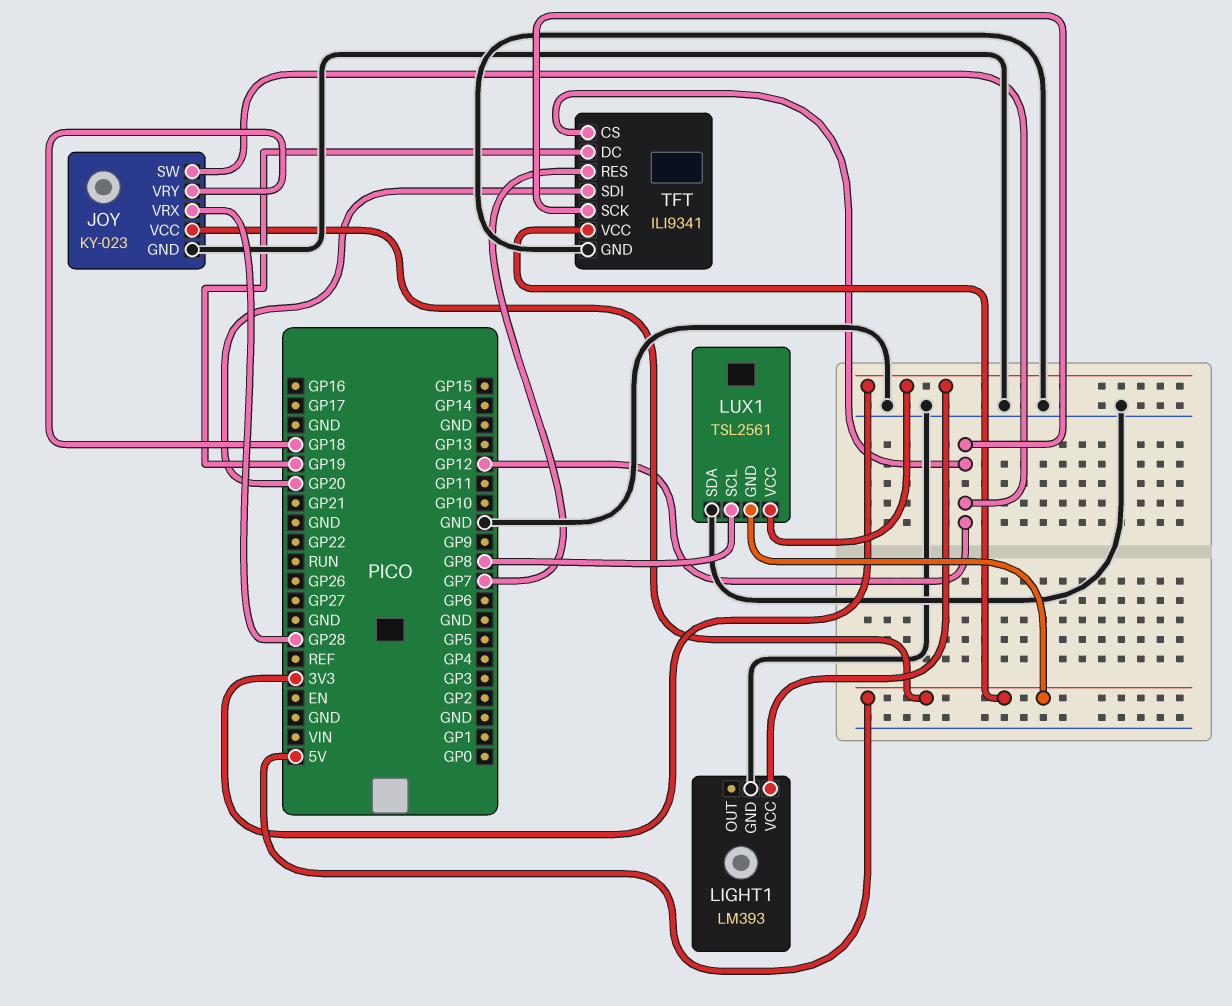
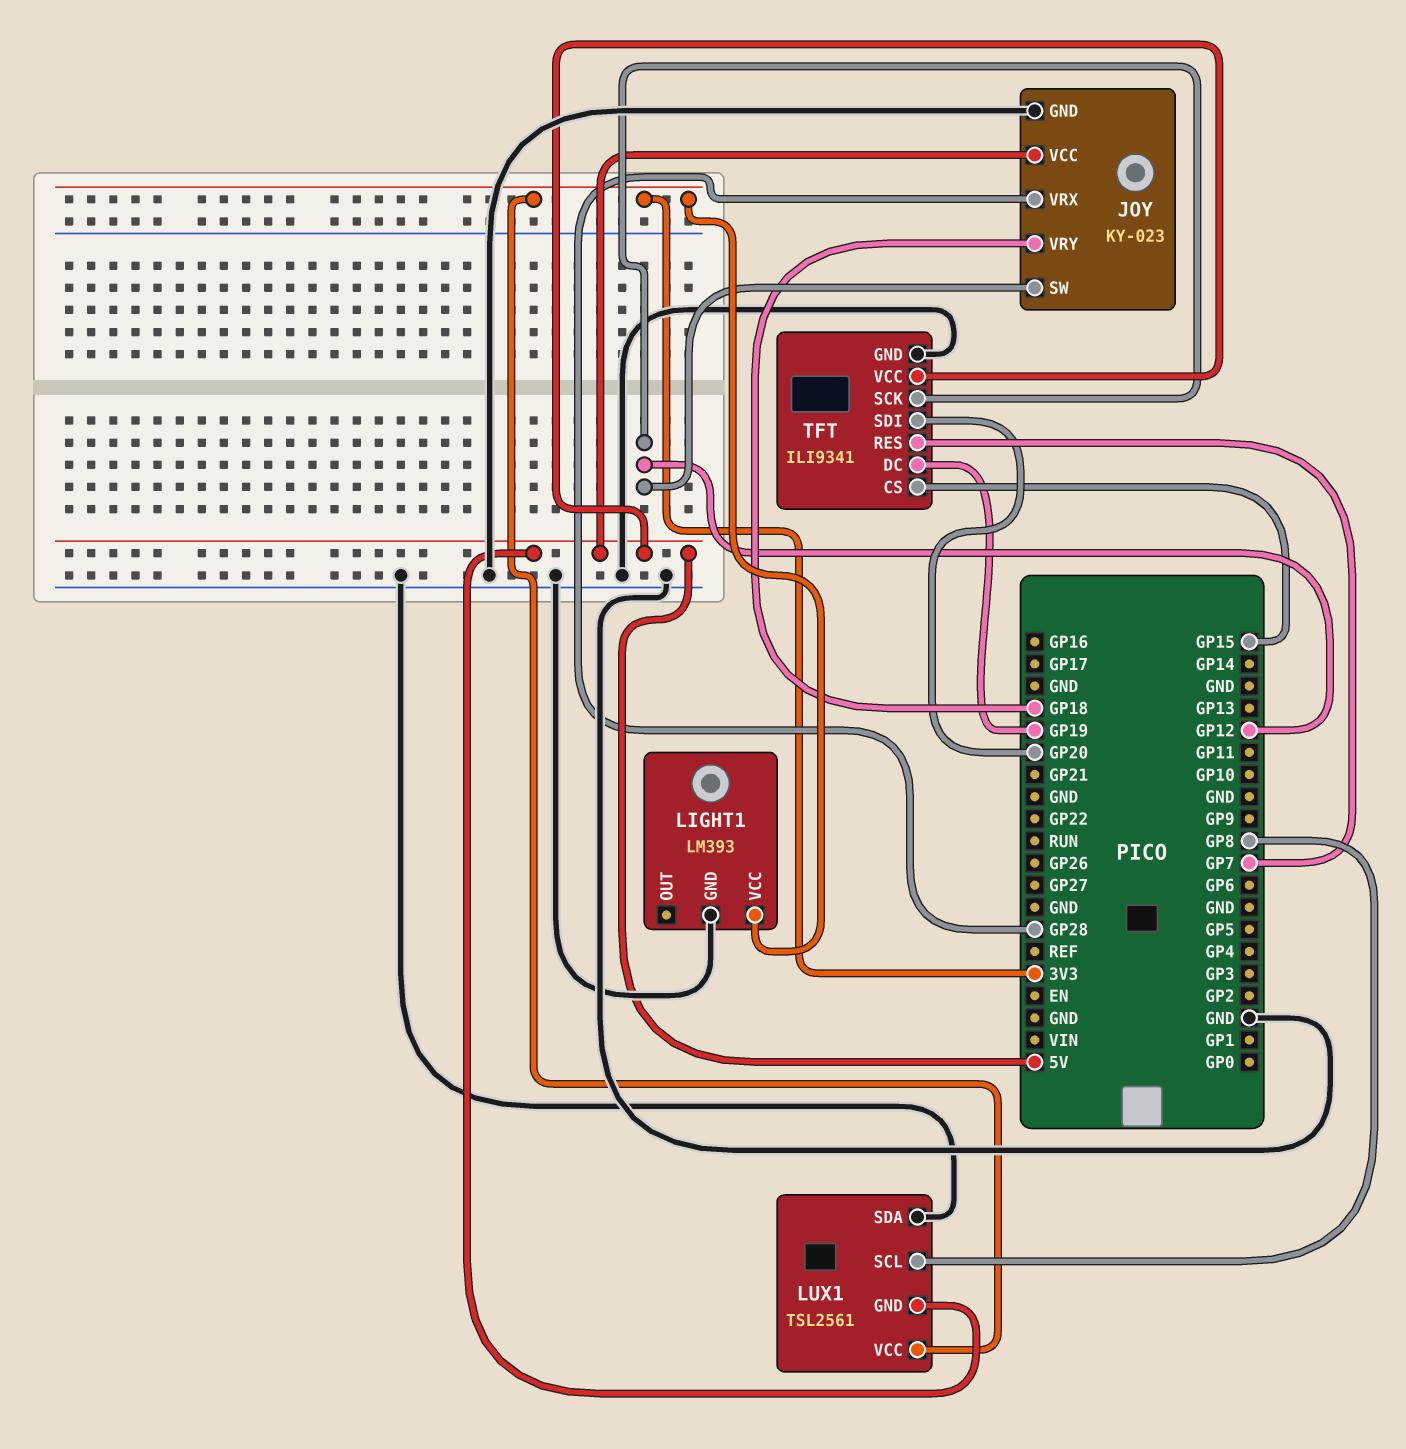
TFT pin CS: GP12 -> GP15

